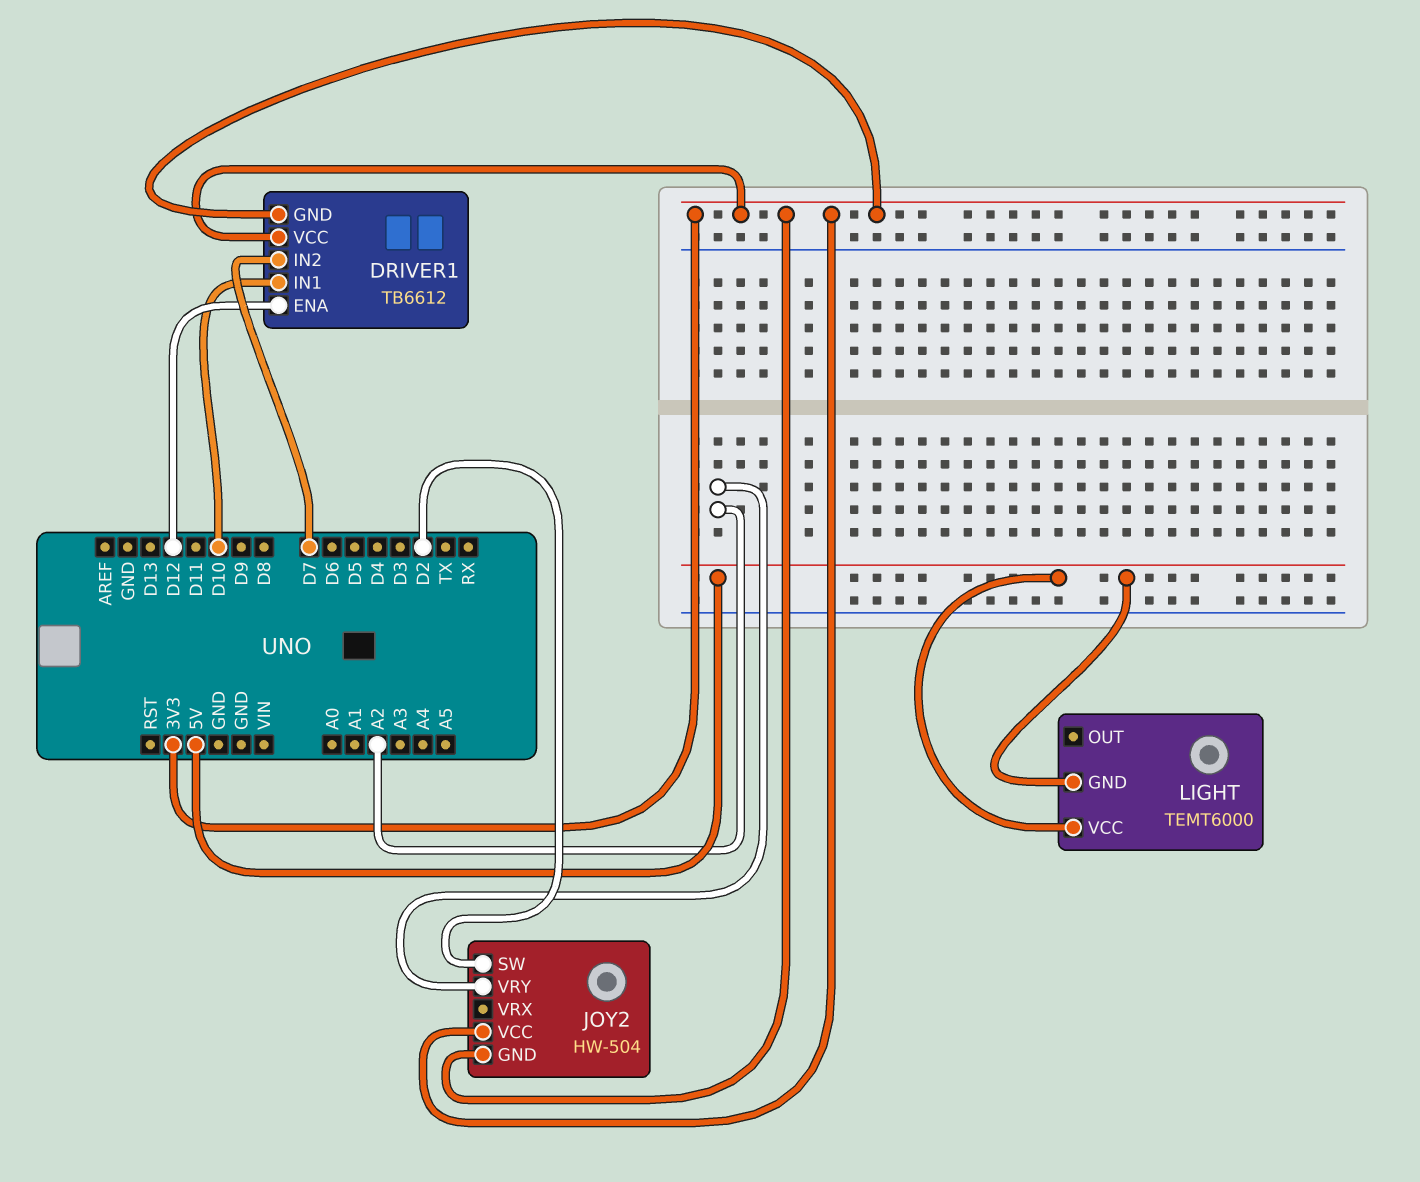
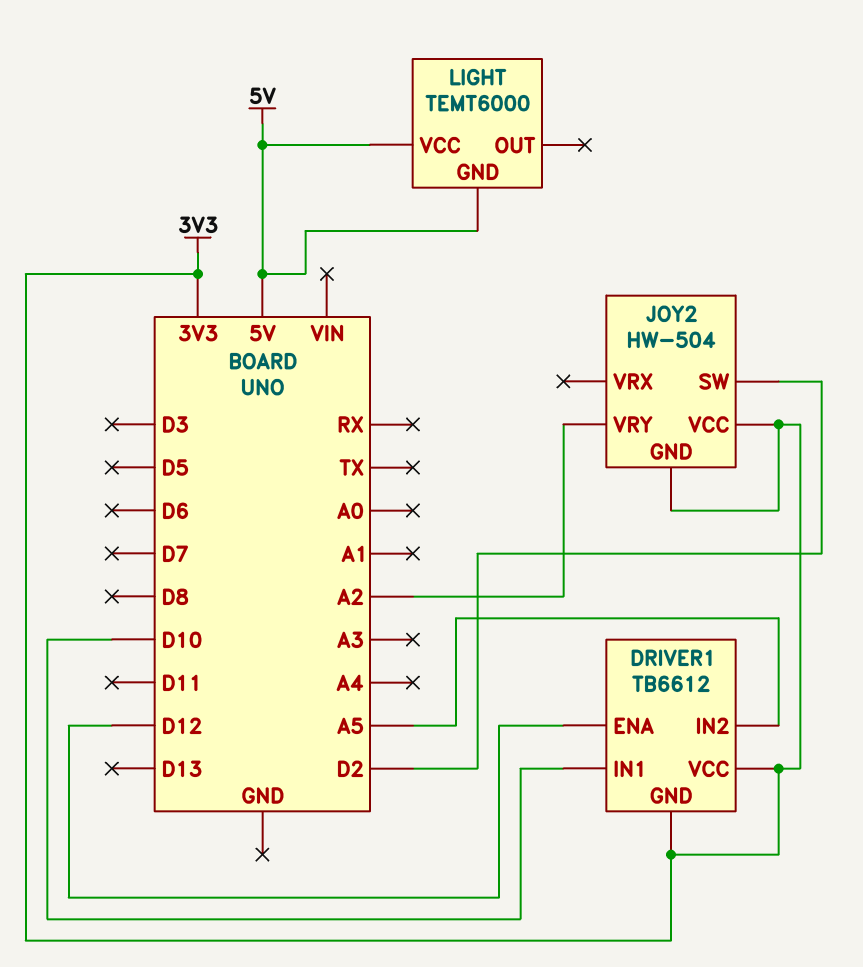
DRIVER1 pin IN2: D7 -> A5

